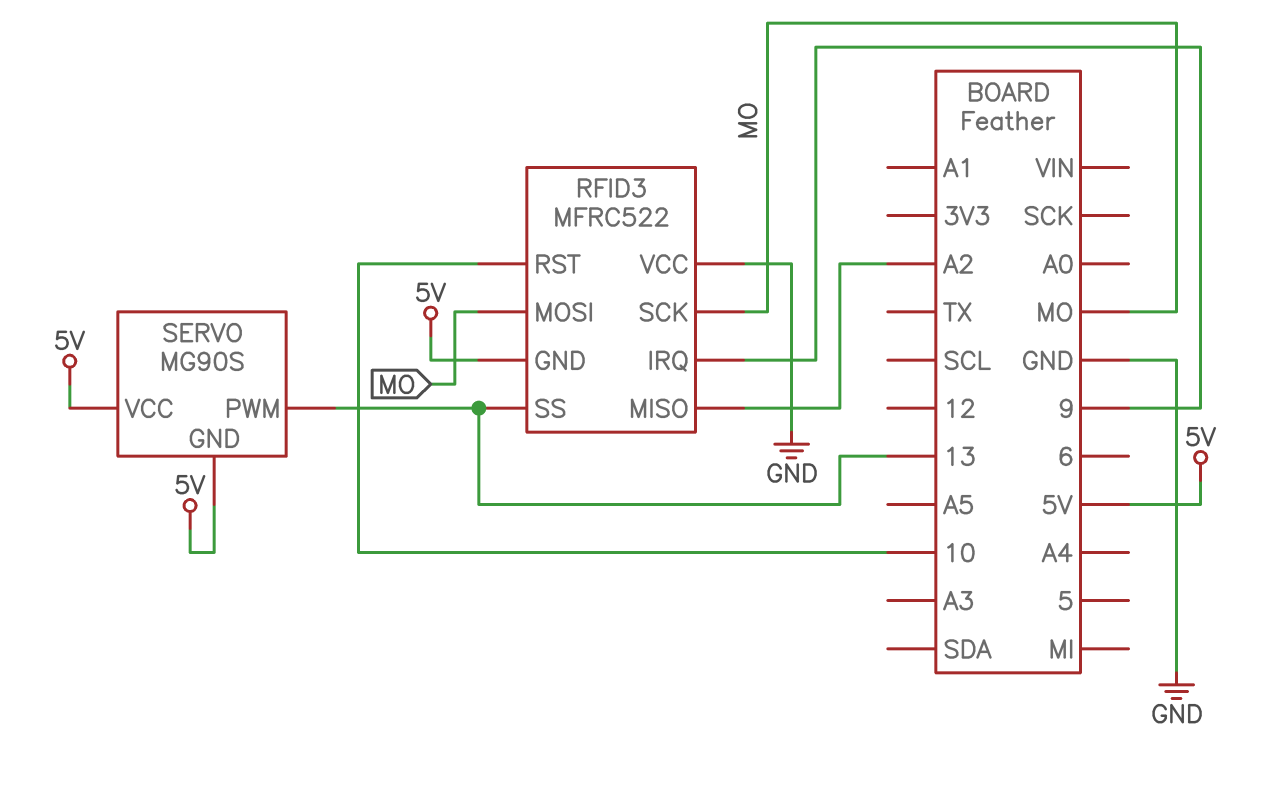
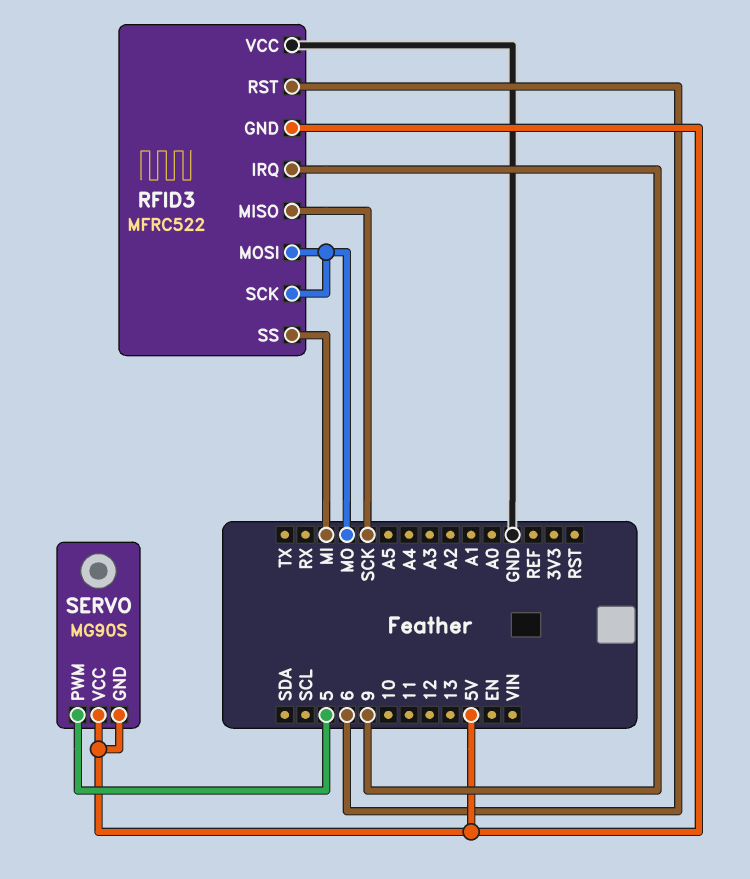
RFID3 pin MISO: A2 -> SCK
RFID3 pin RST: 10 -> 6
RFID3 pin SS: 13 -> MI
SERVO pin PWM: 13 -> 5

